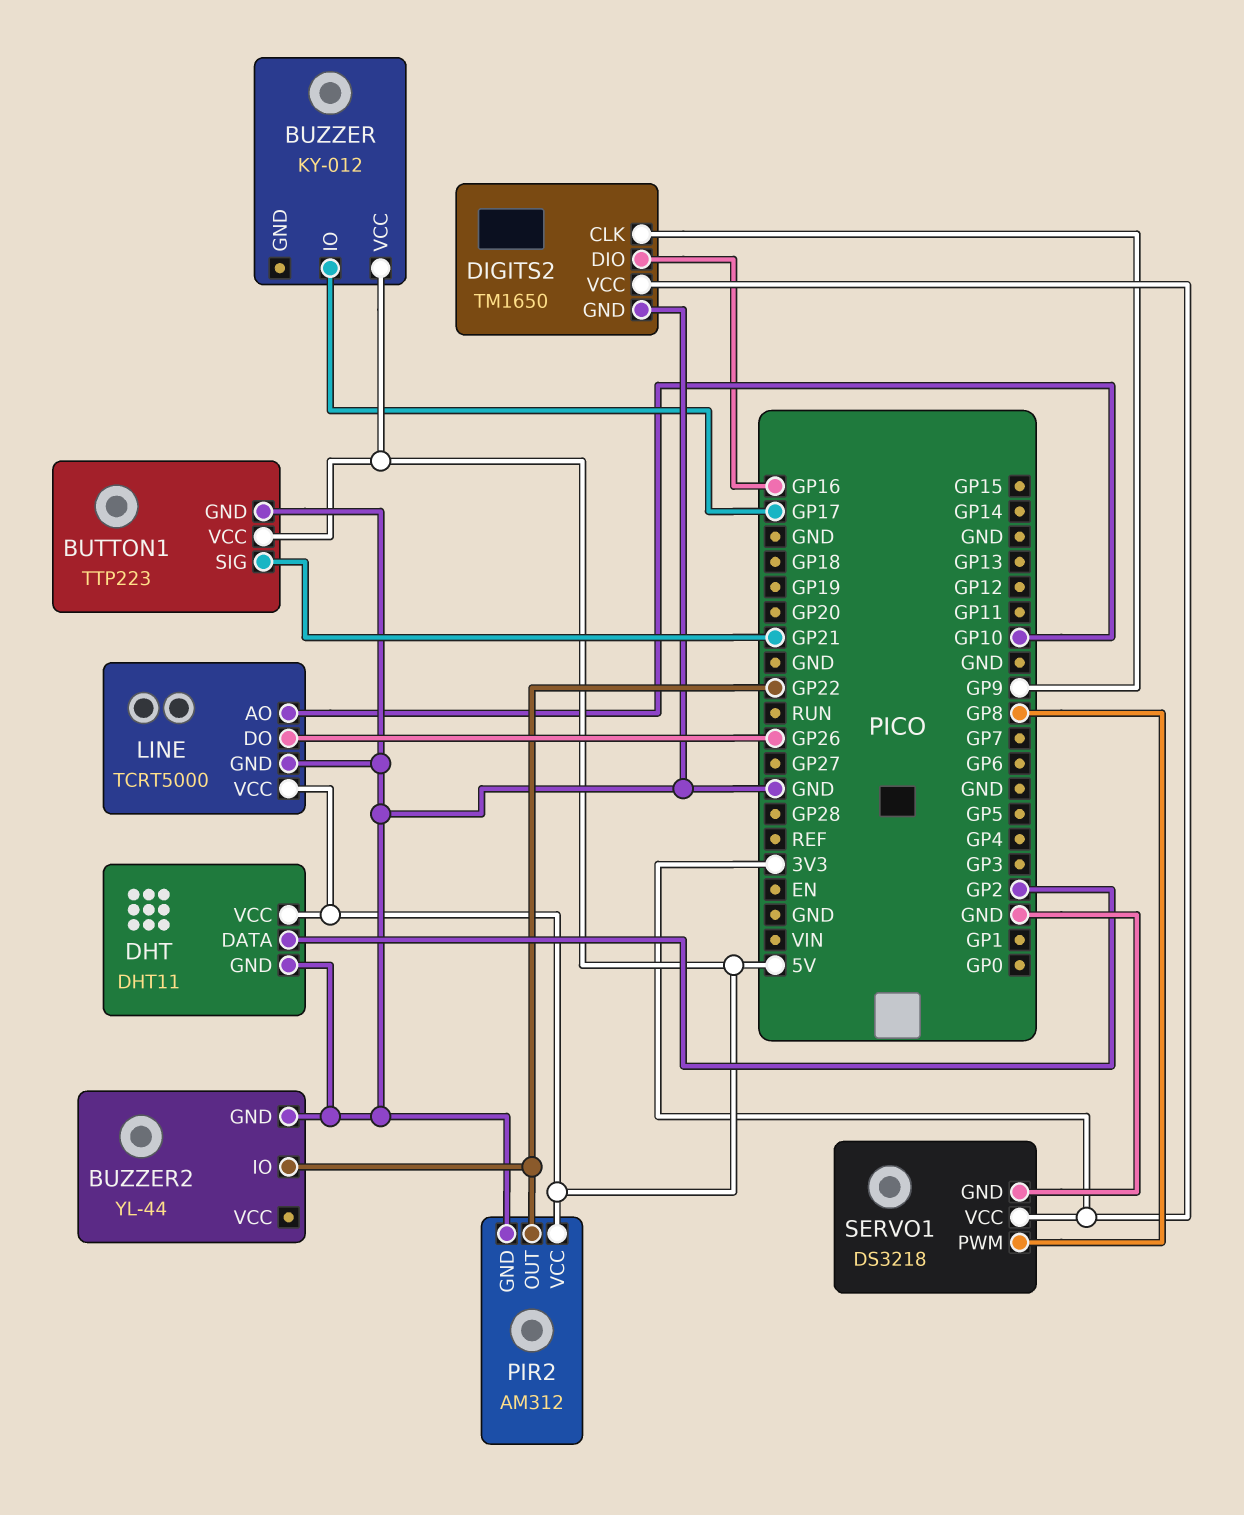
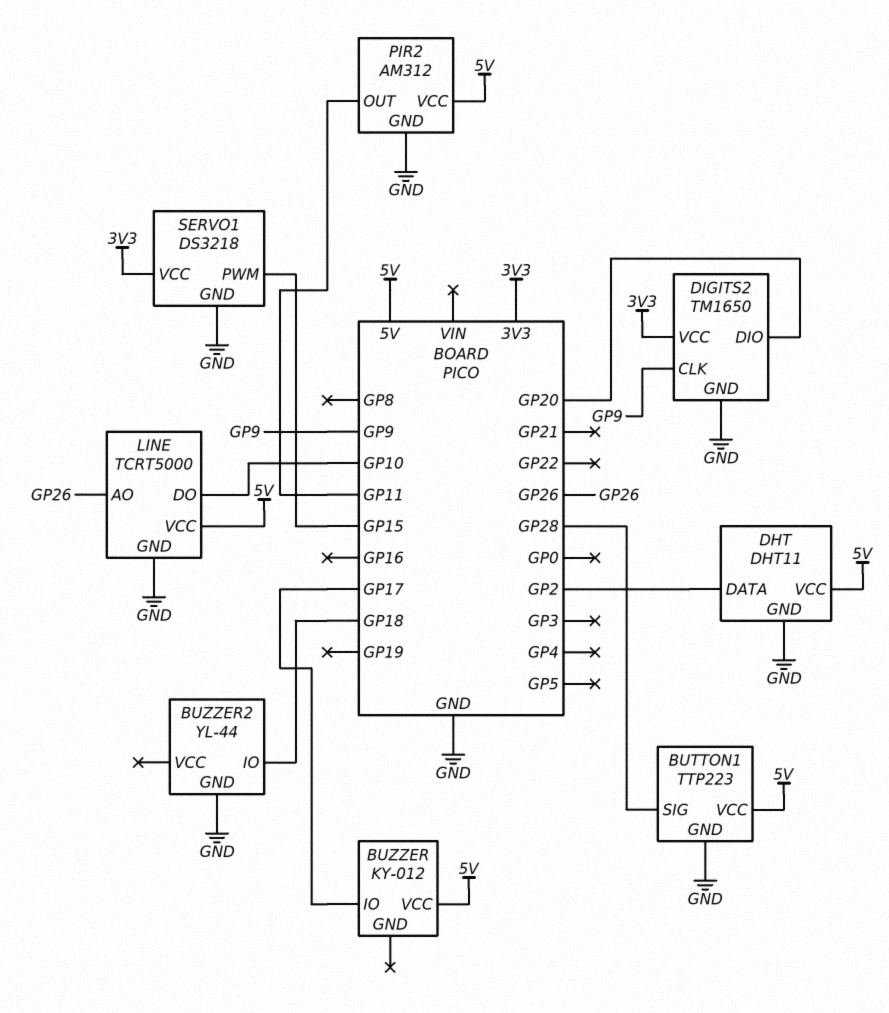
BUTTON1 pin SIG: GP21 -> GP28
BUZZER2 pin IO: GP22 -> GP18
DIGITS2 pin DIO: GP16 -> GP20
LINE pin AO: GP10 -> GP26
LINE pin DO: GP26 -> GP10
PIR2 pin OUT: GP22 -> GP11
SERVO1 pin PWM: GP8 -> GP15

